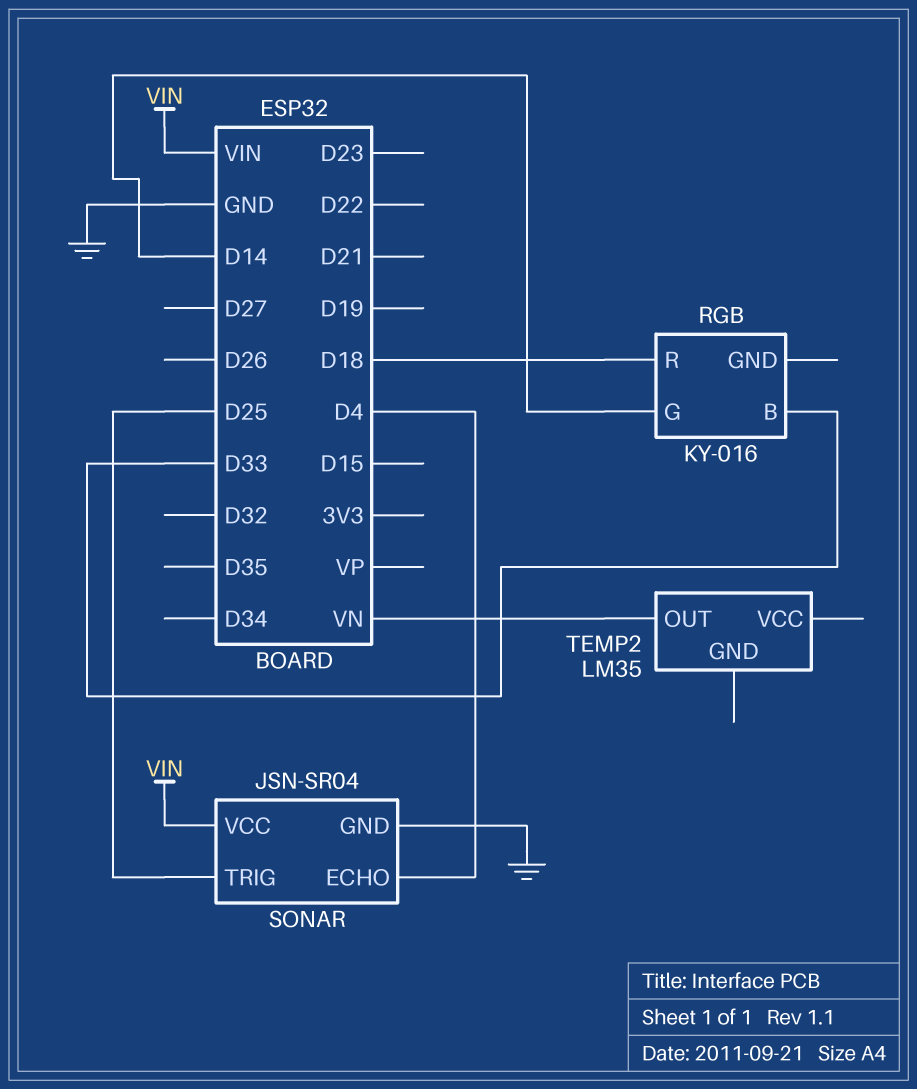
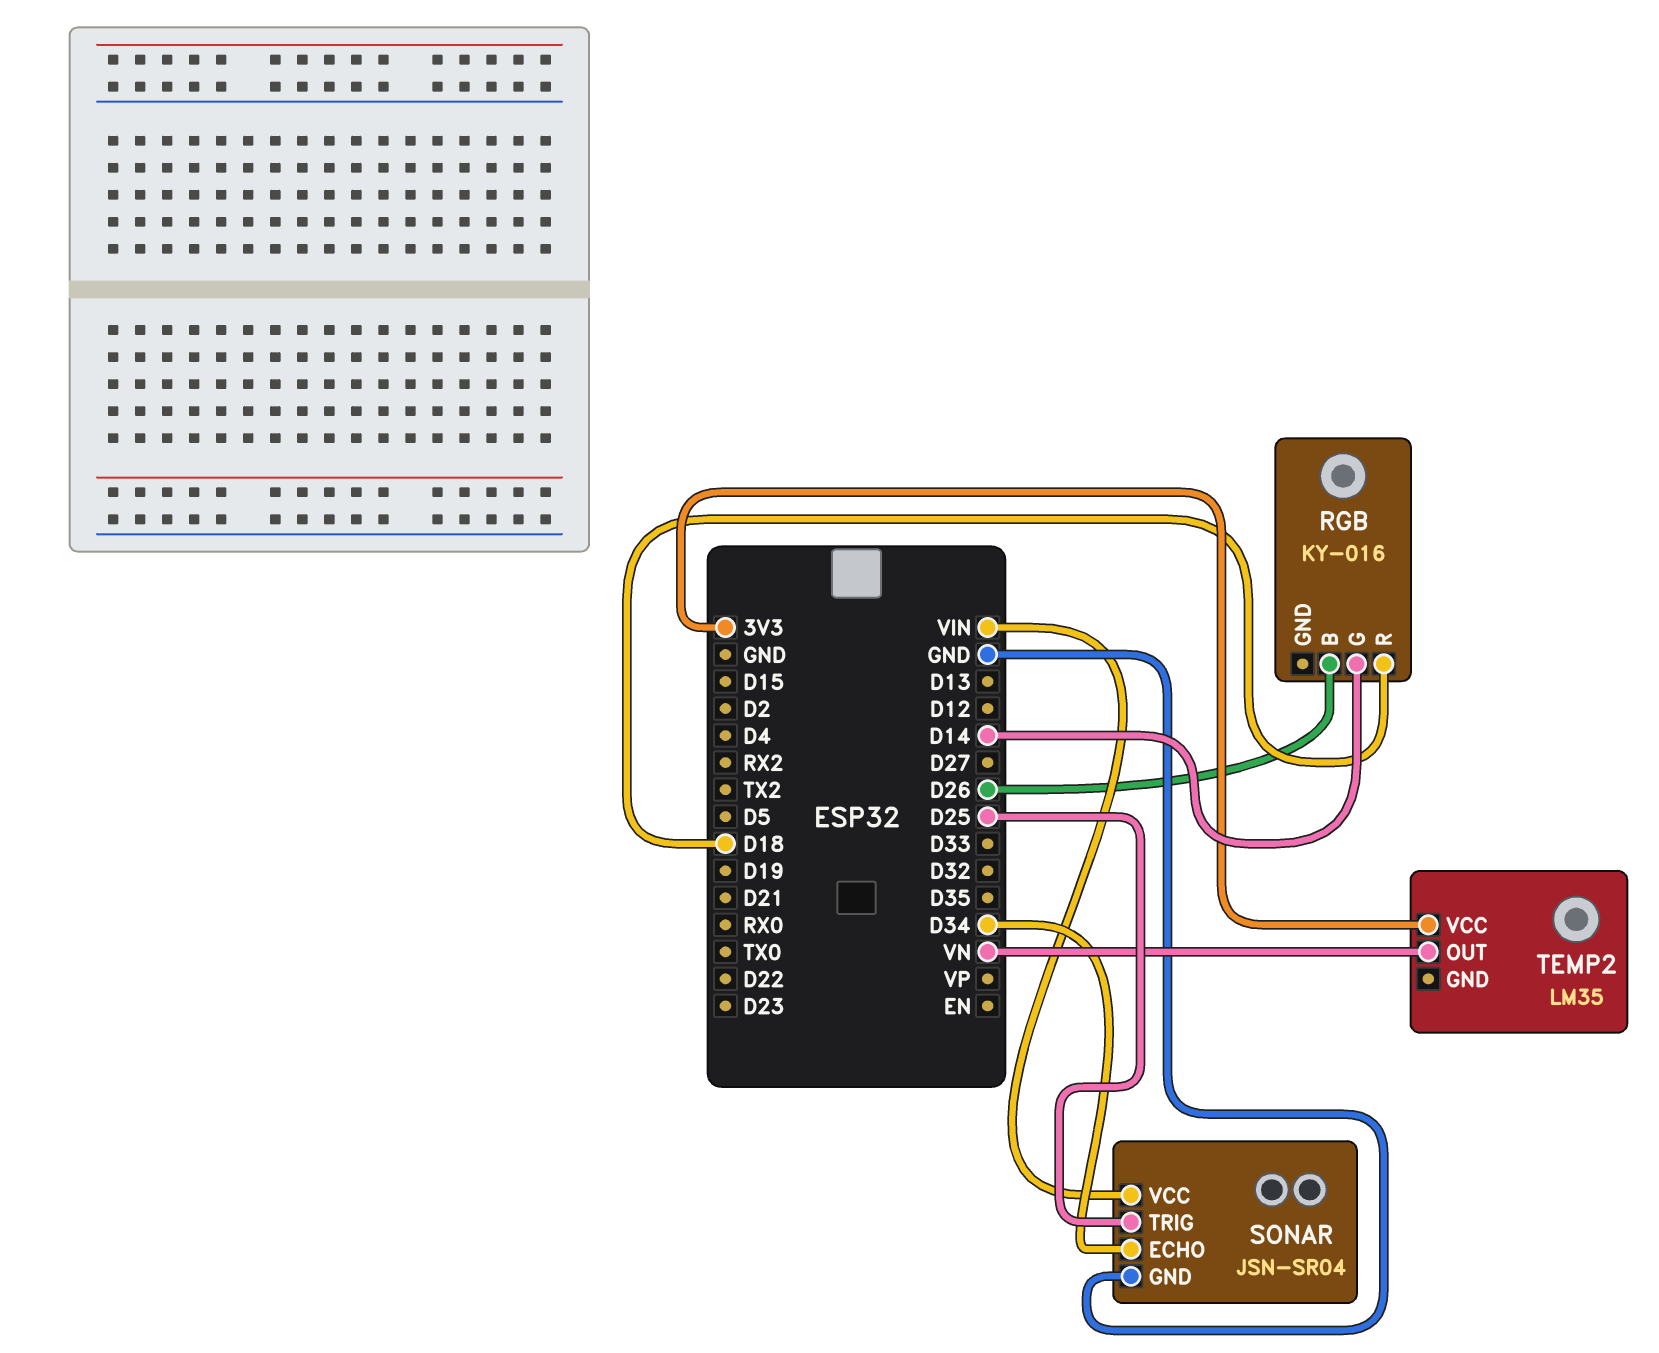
RGB pin B: D33 -> D26
SONAR pin ECHO: D4 -> D34
TEMP2 pin VCC: none -> 3V3

